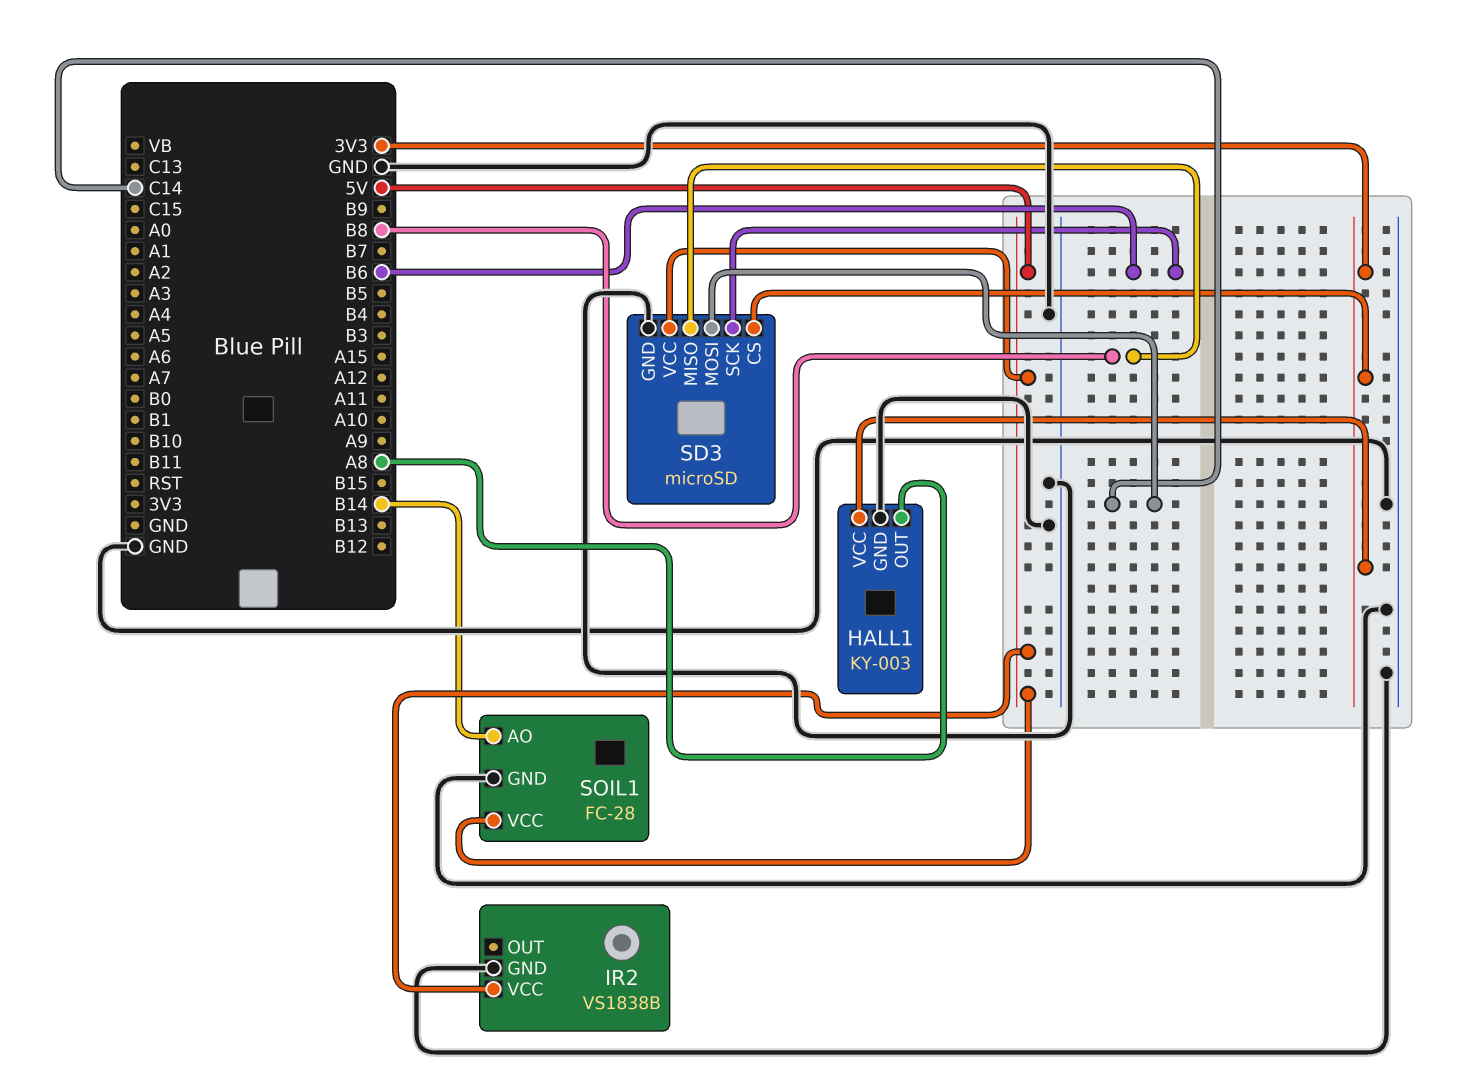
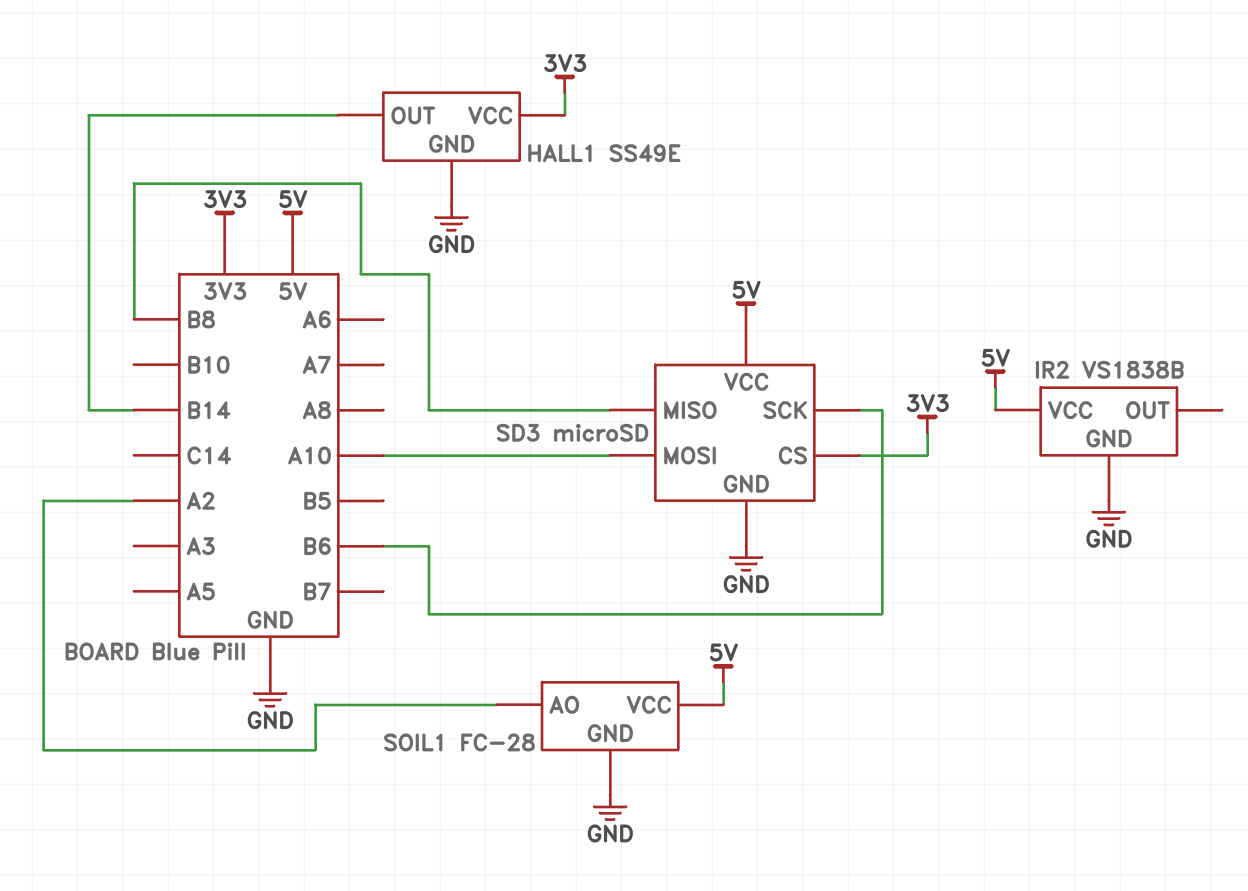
HALL1: KY-003 -> SS49E
HALL1 pin OUT: A8 -> B14
SD3 pin MOSI: C14 -> A10
SOIL1 pin AO: B14 -> A2

